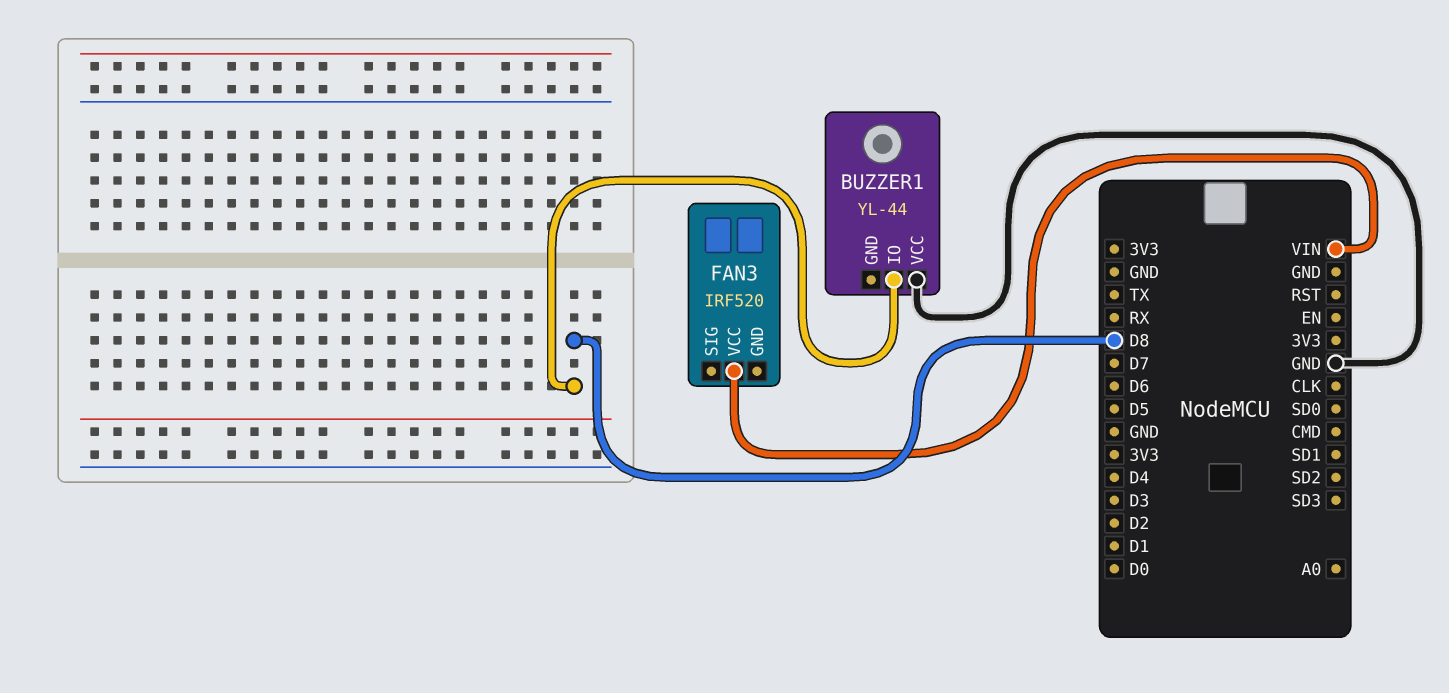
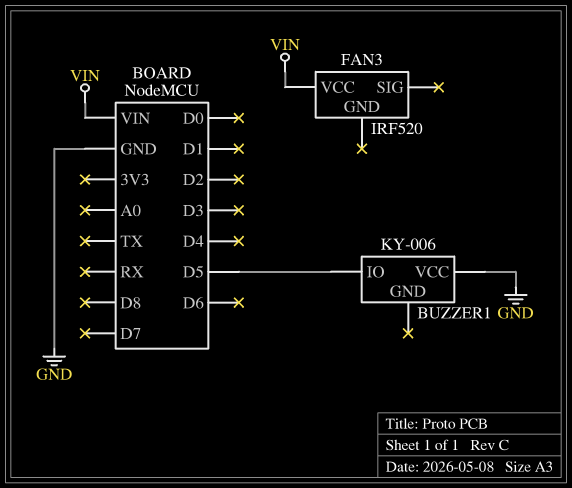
BUZZER1: YL-44 -> KY-006
BUZZER1 pin IO: D8 -> D5

